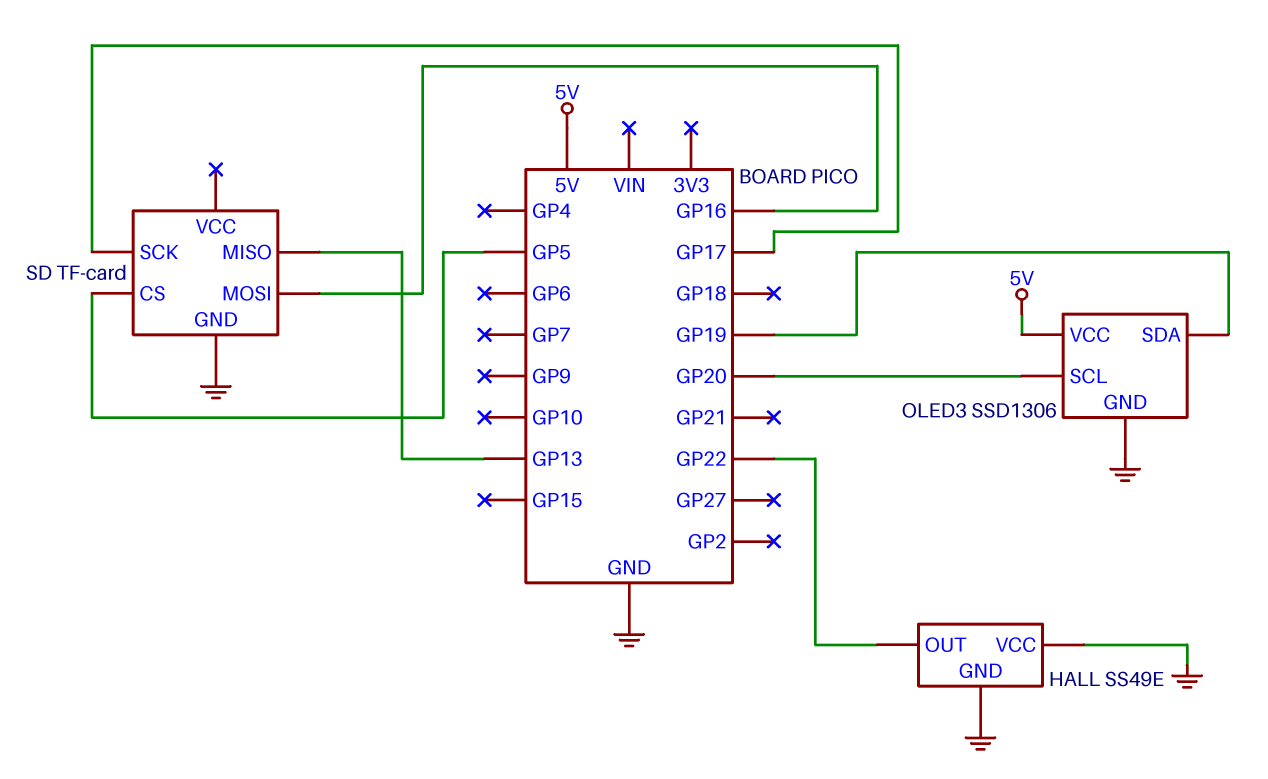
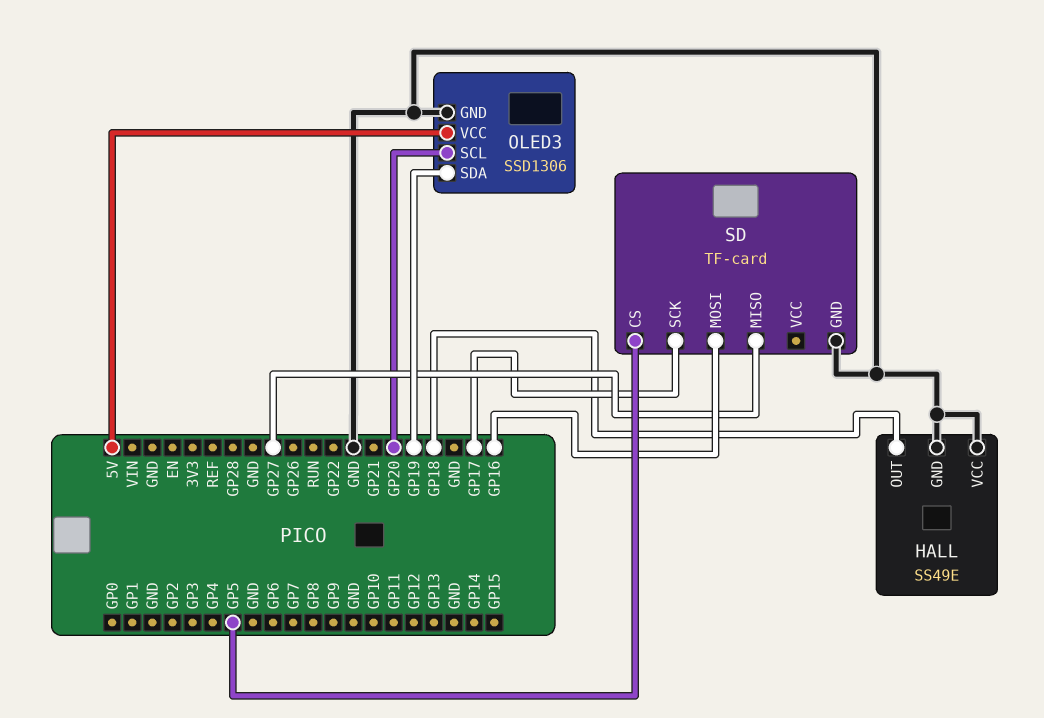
HALL pin OUT: GP22 -> GP18
SD pin MISO: GP13 -> GP27

